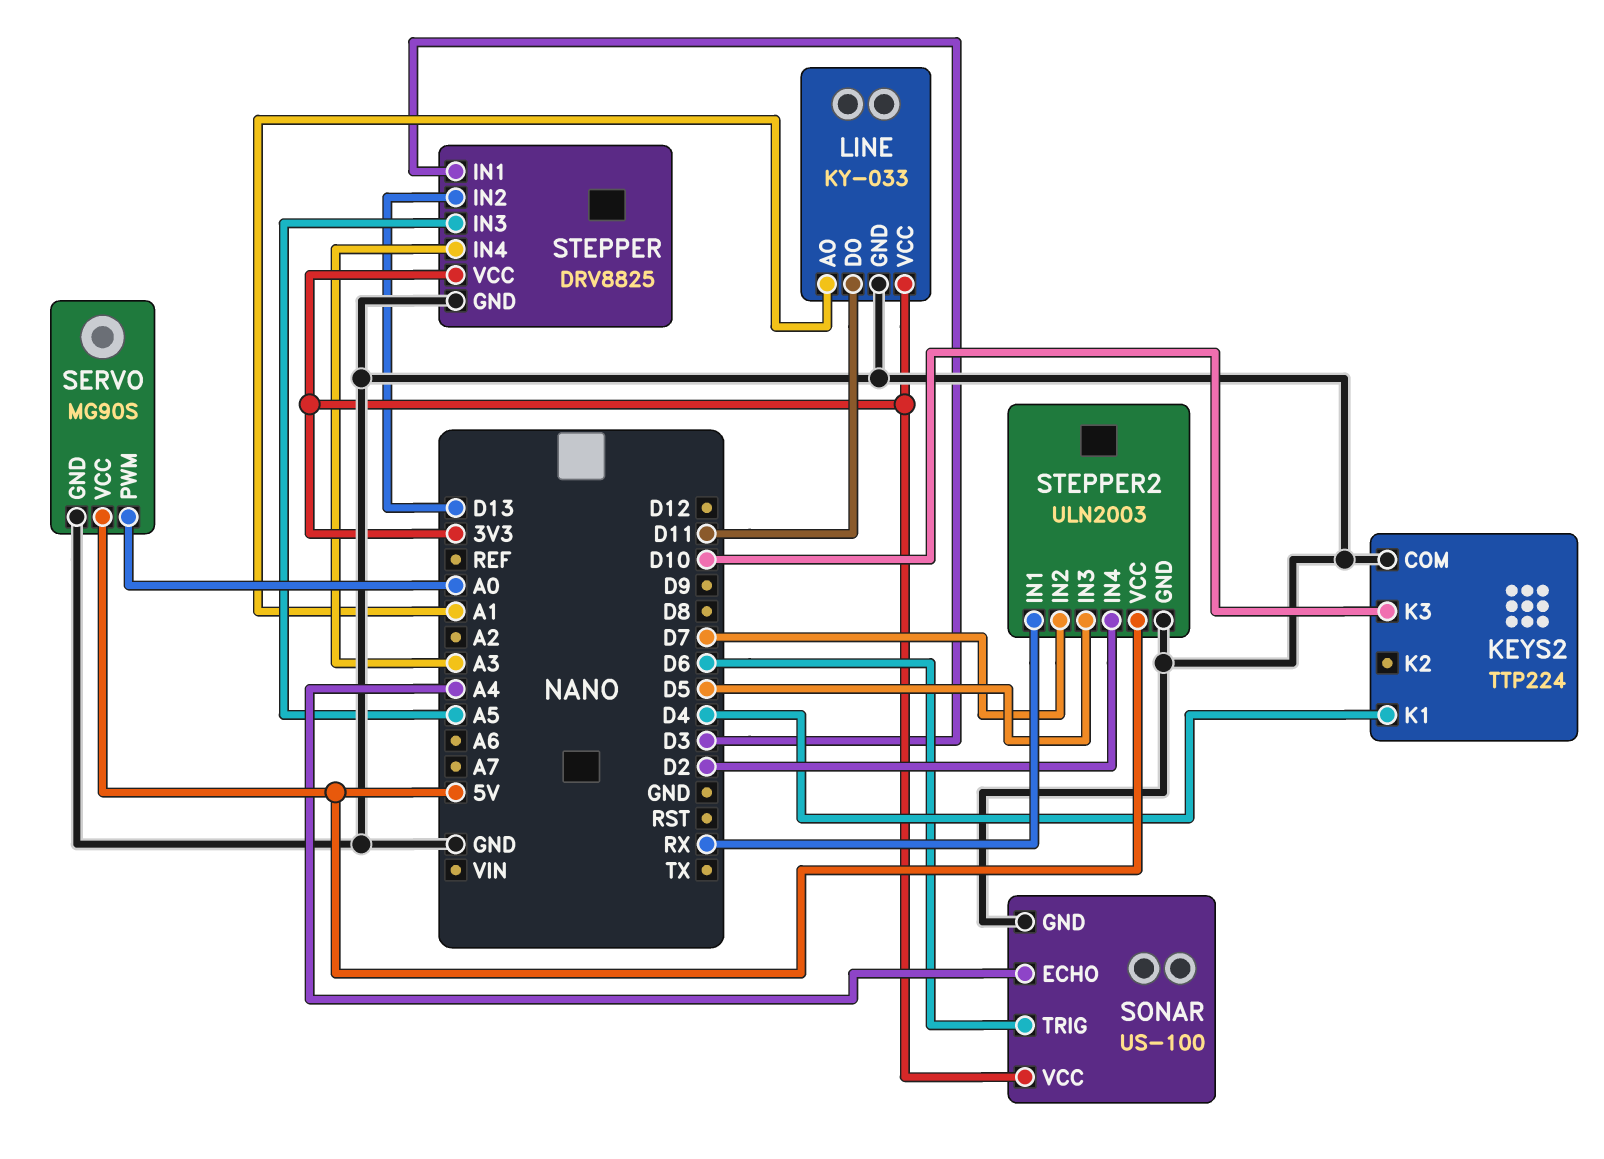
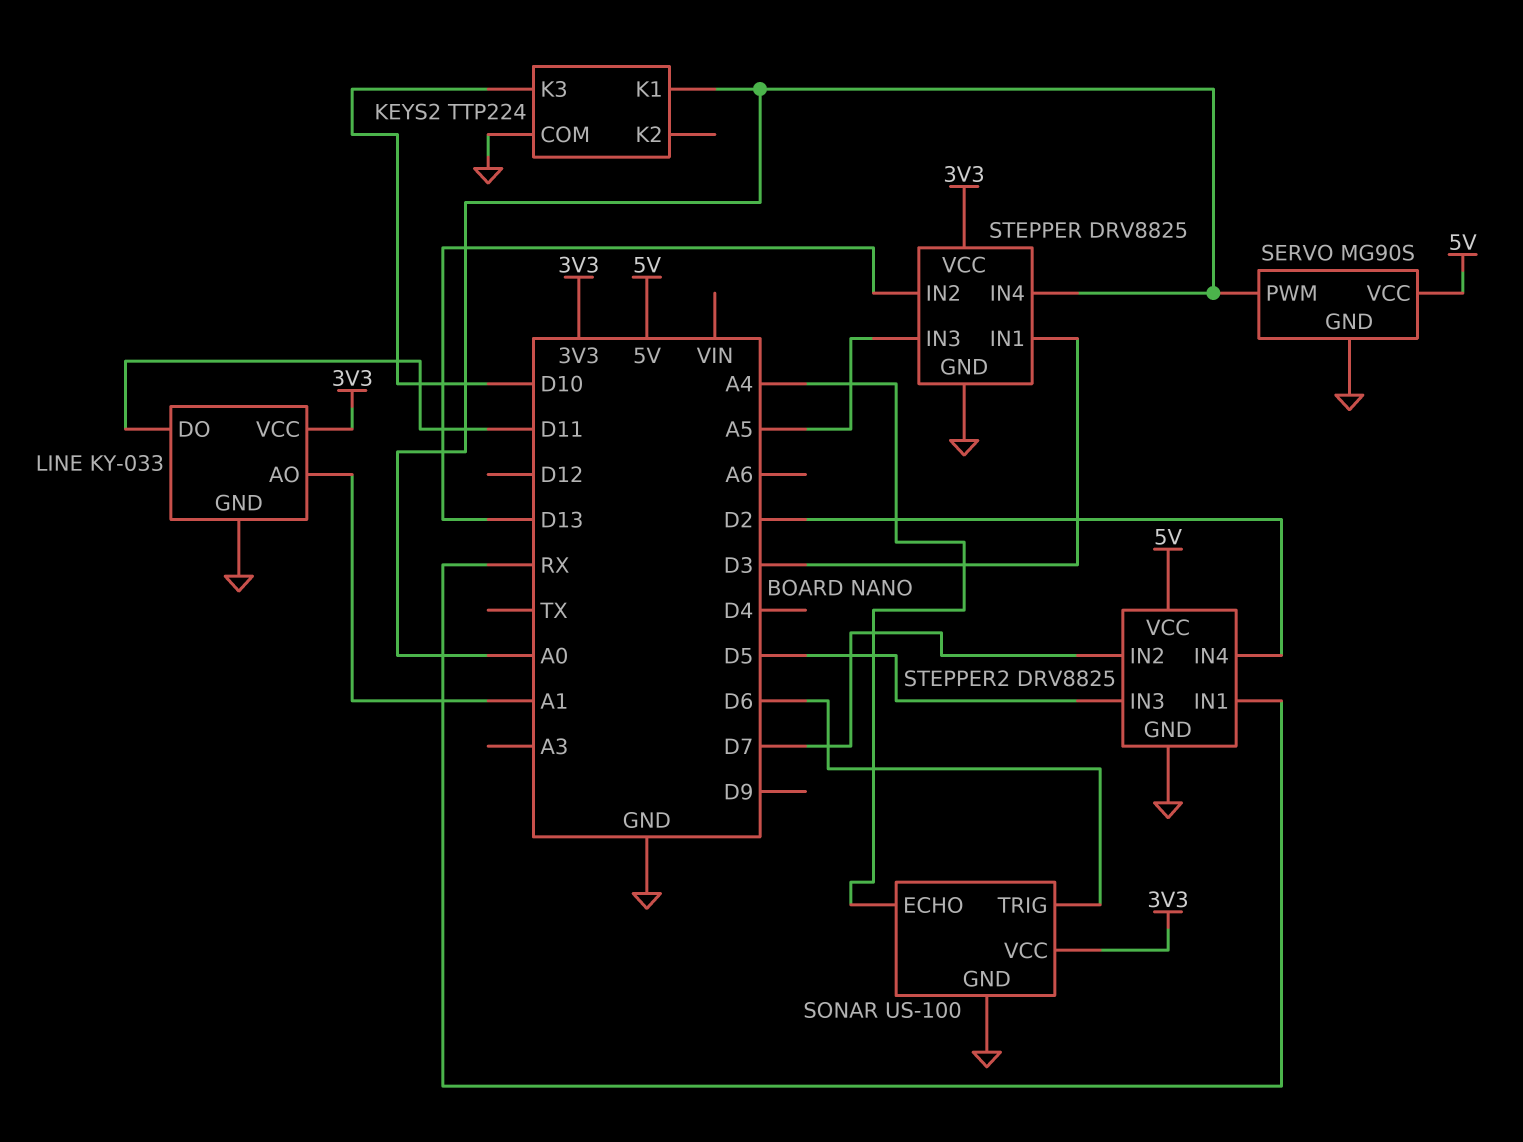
KEYS2 pin K1: D4 -> A0
STEPPER pin IN4: A3 -> A0
STEPPER2: ULN2003 -> DRV8825

